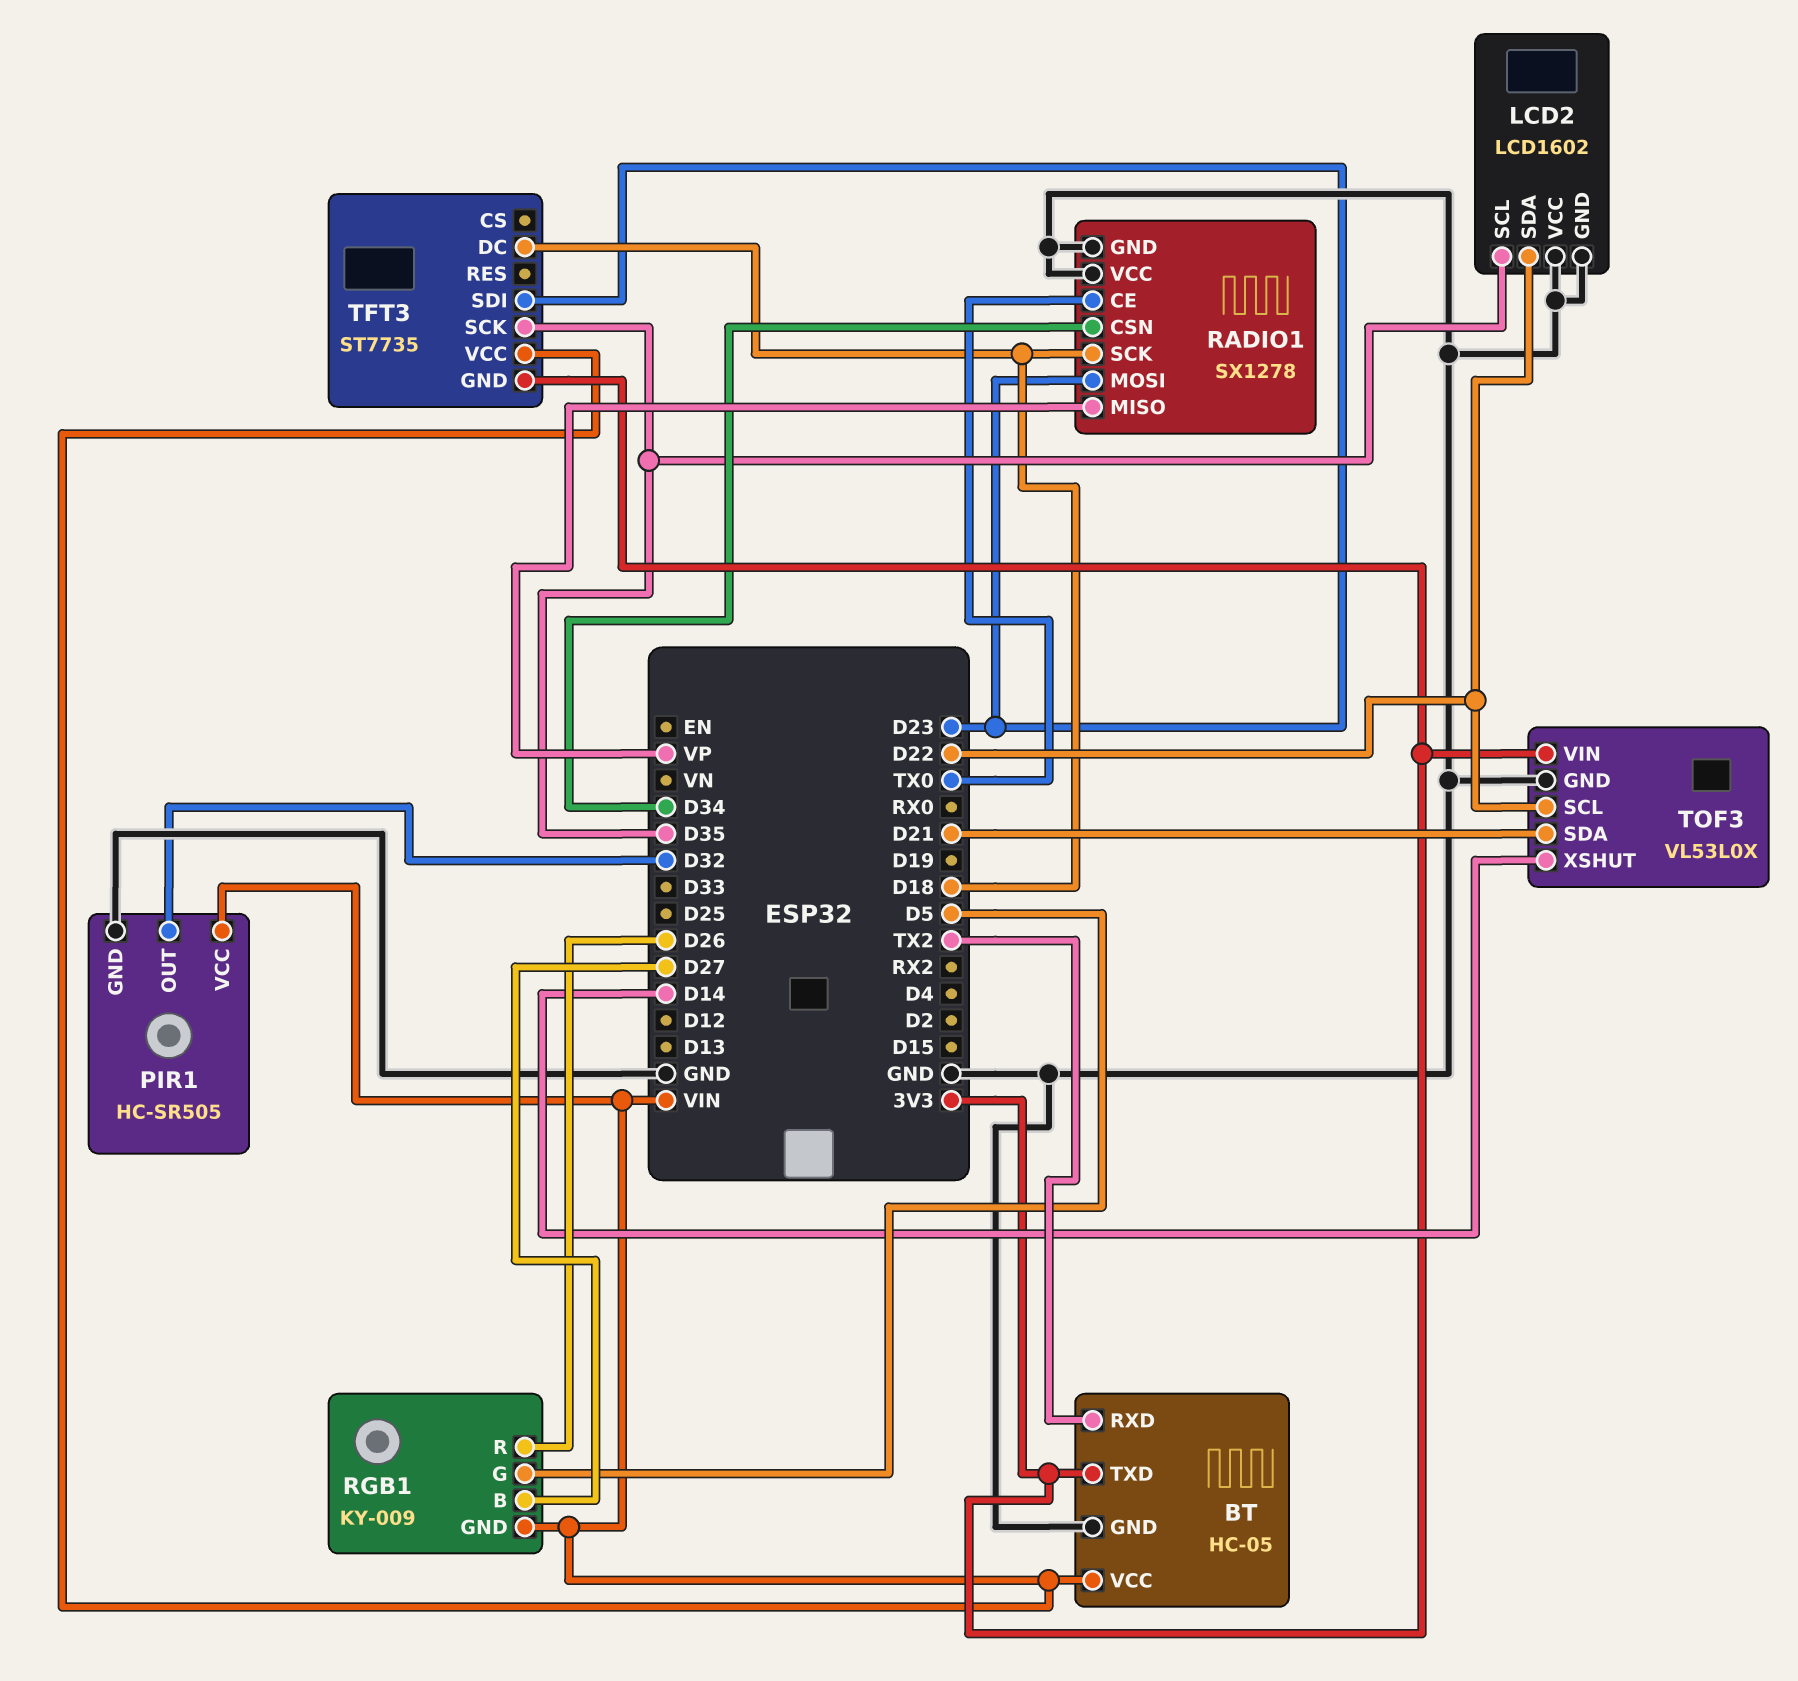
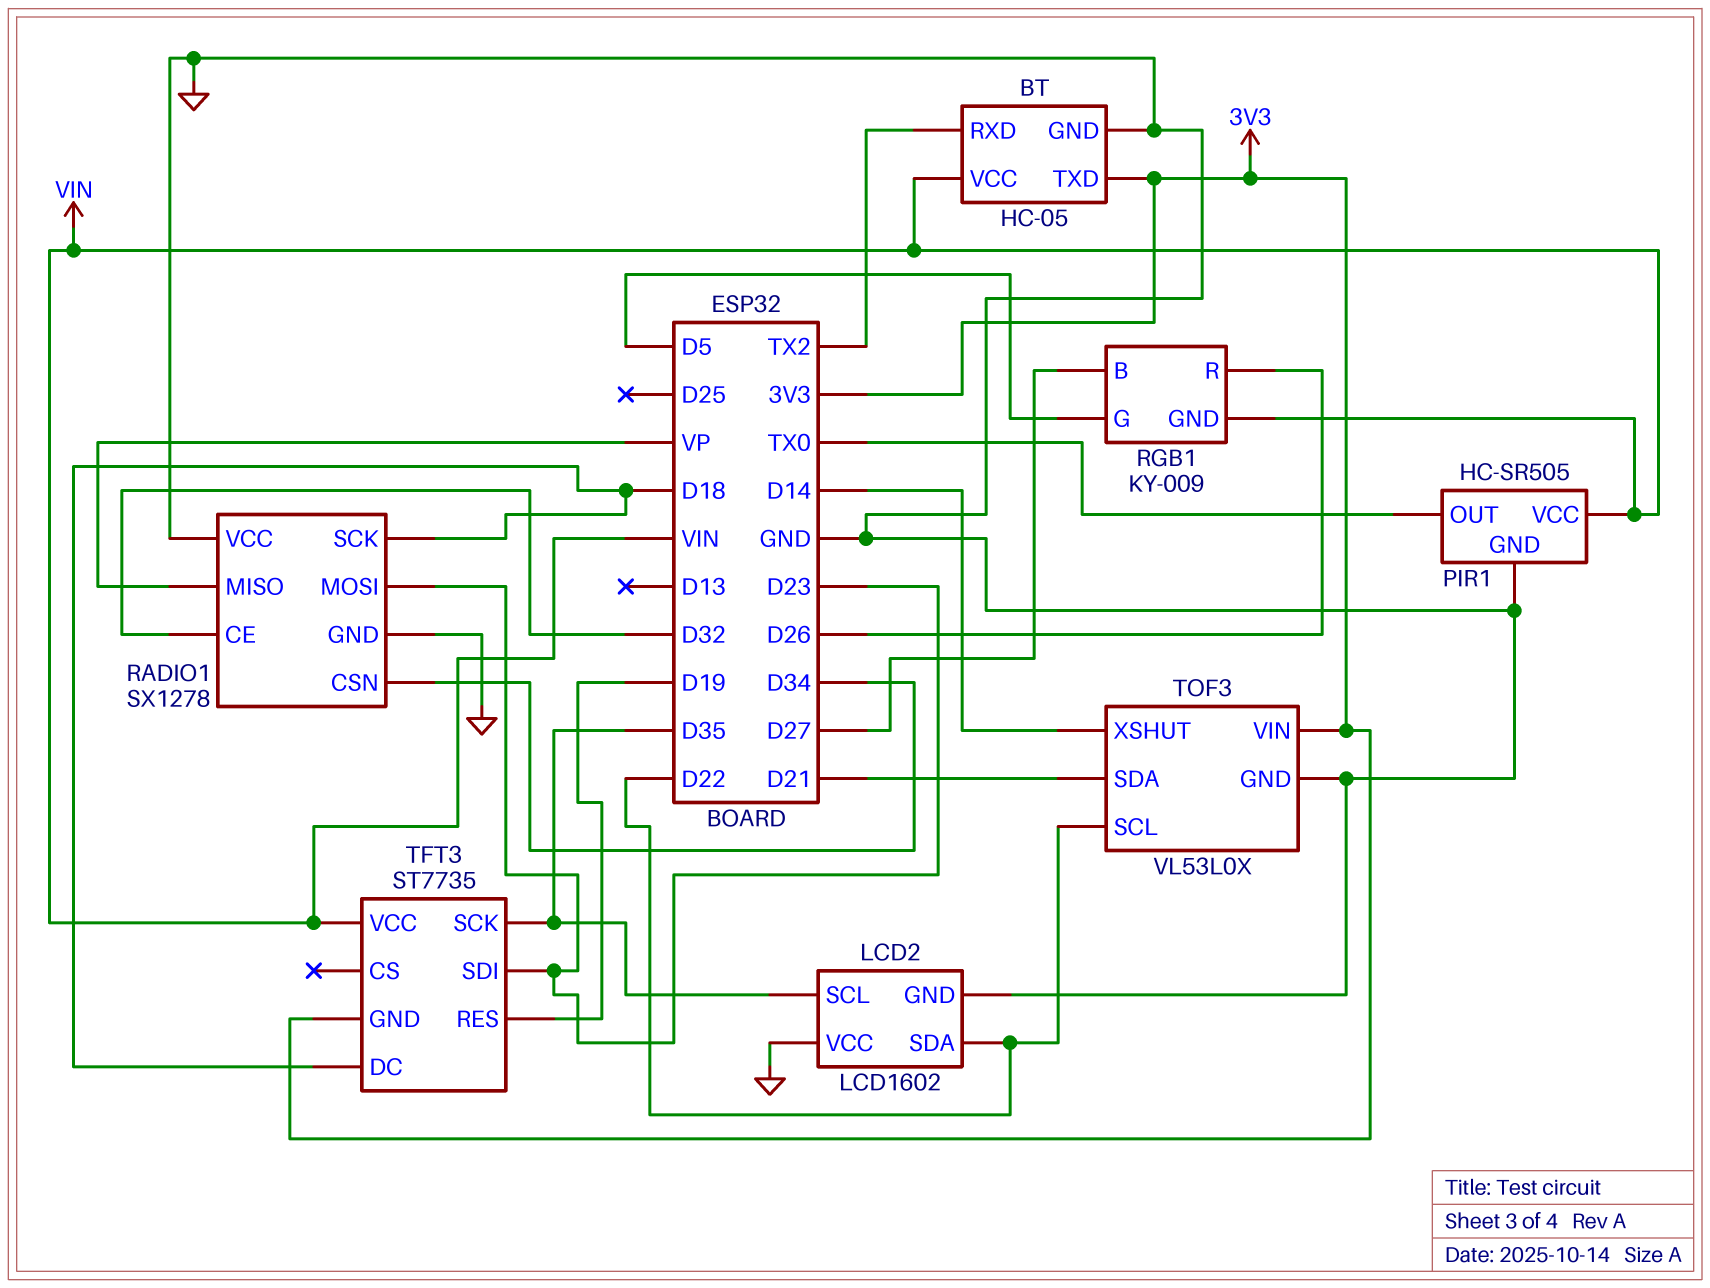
PIR1 pin OUT: D32 -> TX0
RADIO1 pin CE: TX0 -> D32
TFT3 pin RES: none -> D19

